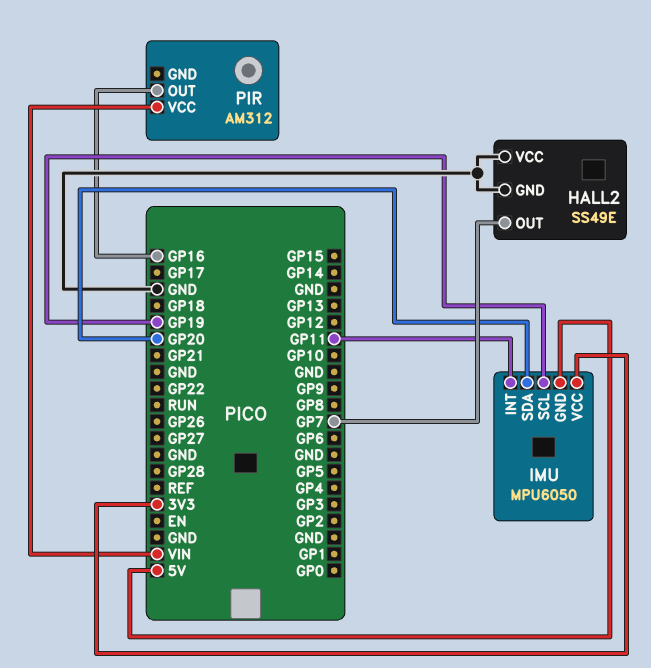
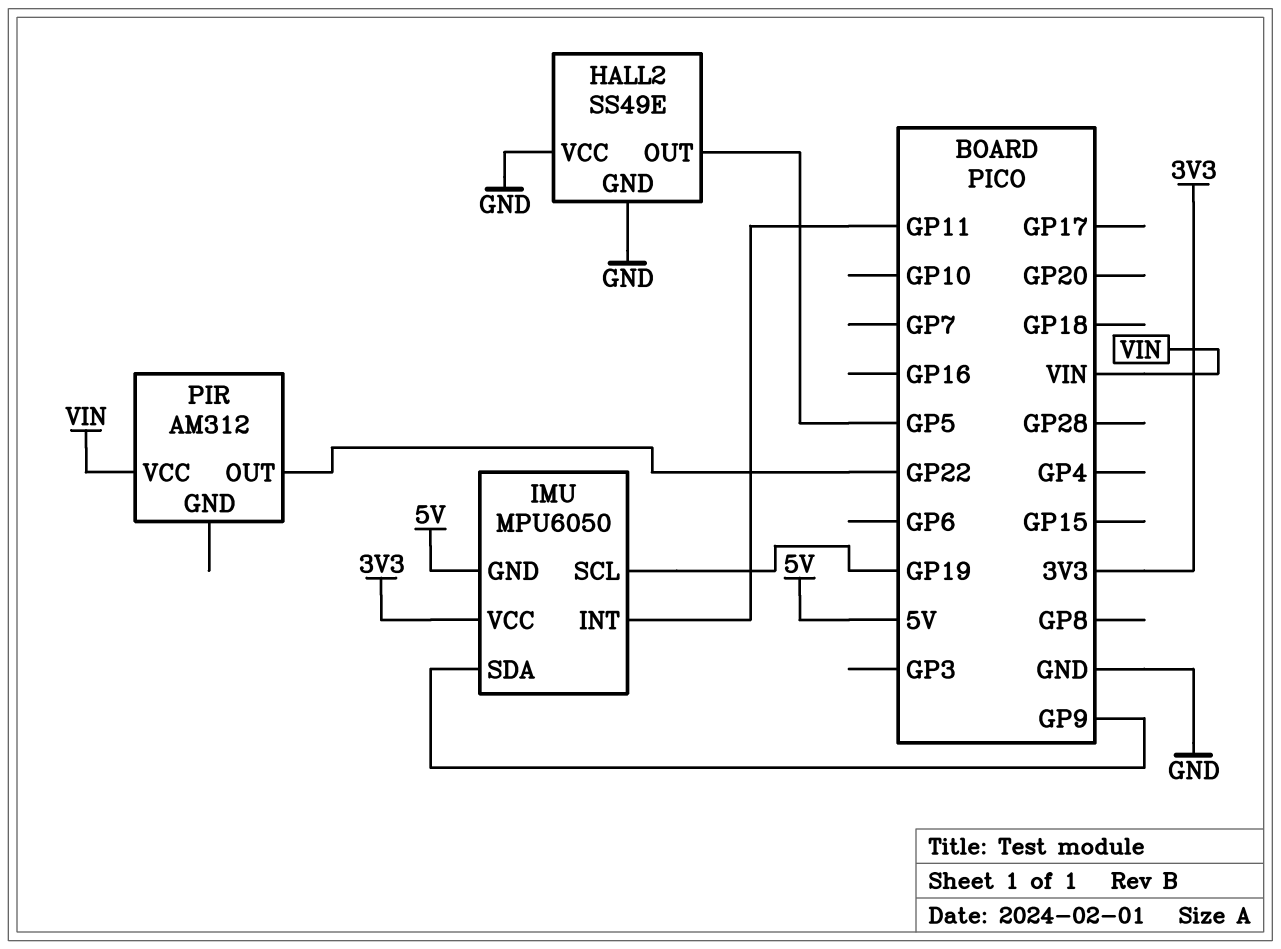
HALL2 pin OUT: GP7 -> GP5
IMU pin SDA: GP20 -> GP9
PIR pin OUT: GP16 -> GP22

